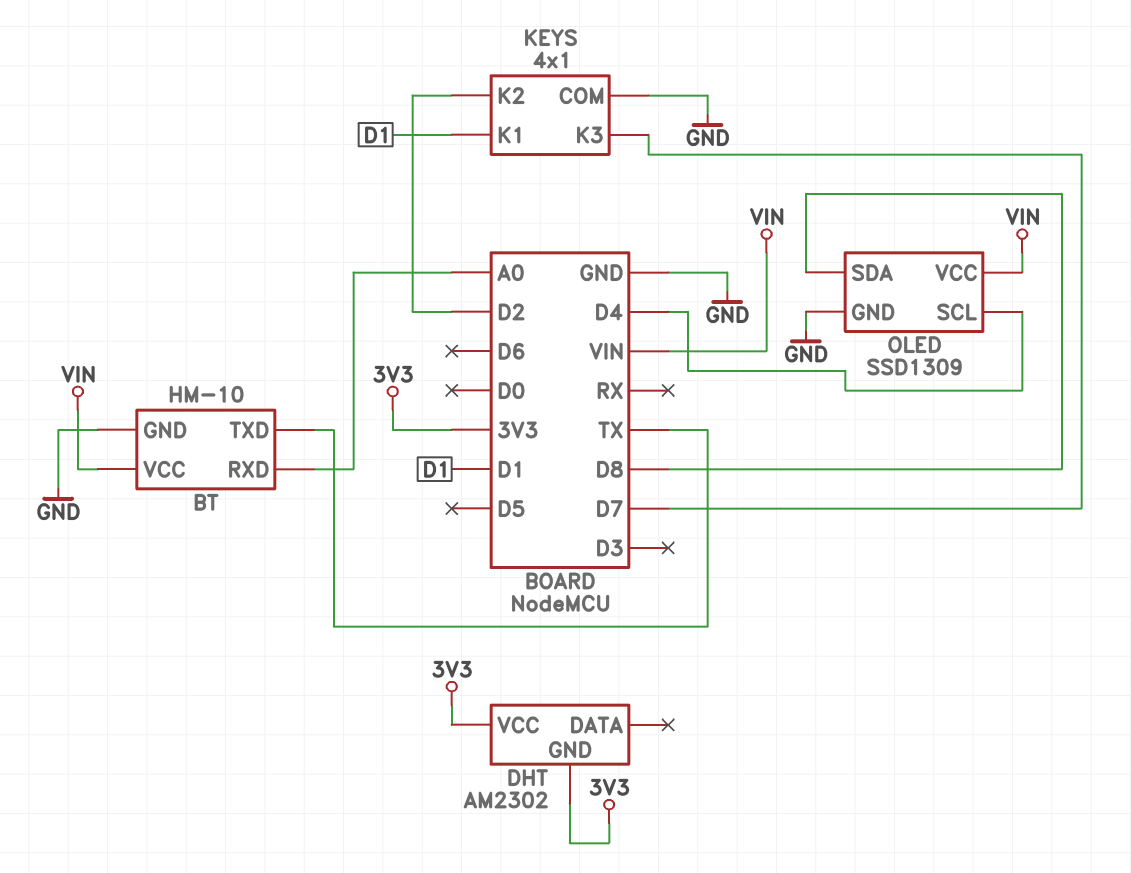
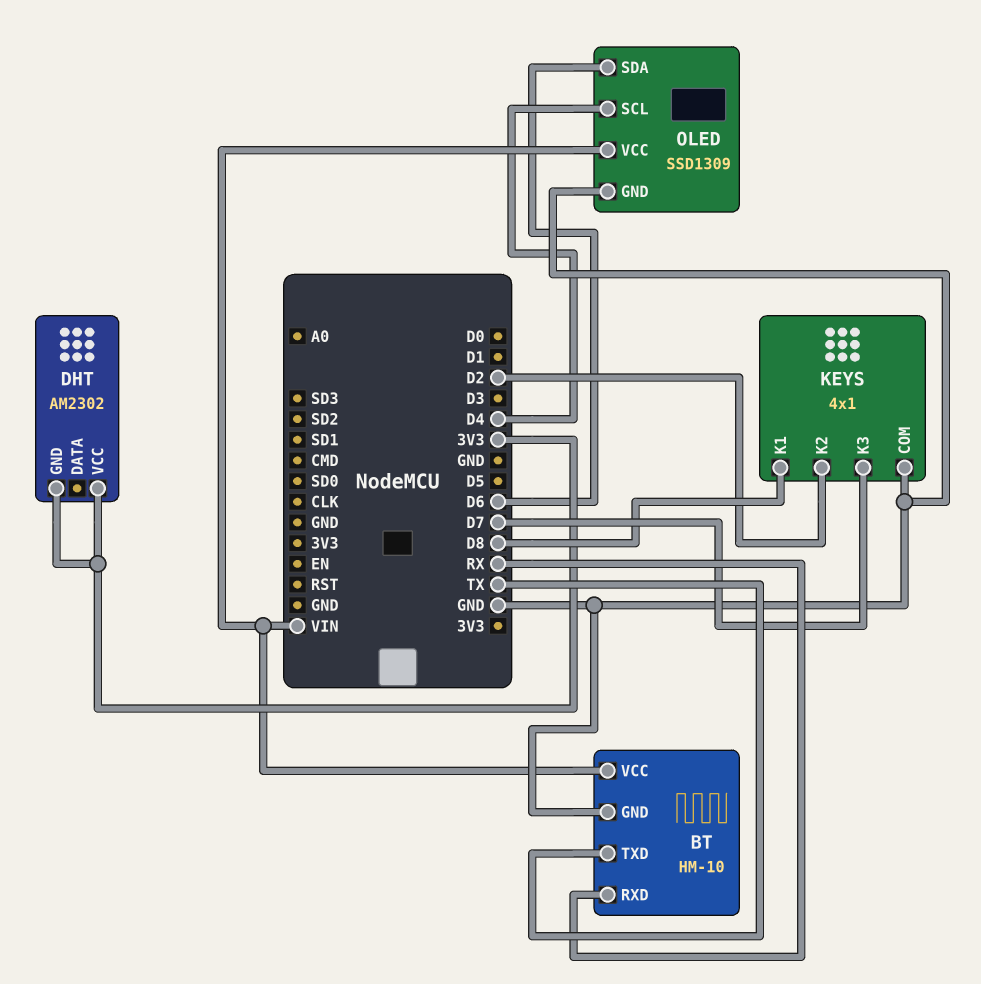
BT pin RXD: A0 -> RX
KEYS pin K1: D1 -> D8
OLED pin SDA: D8 -> D6

